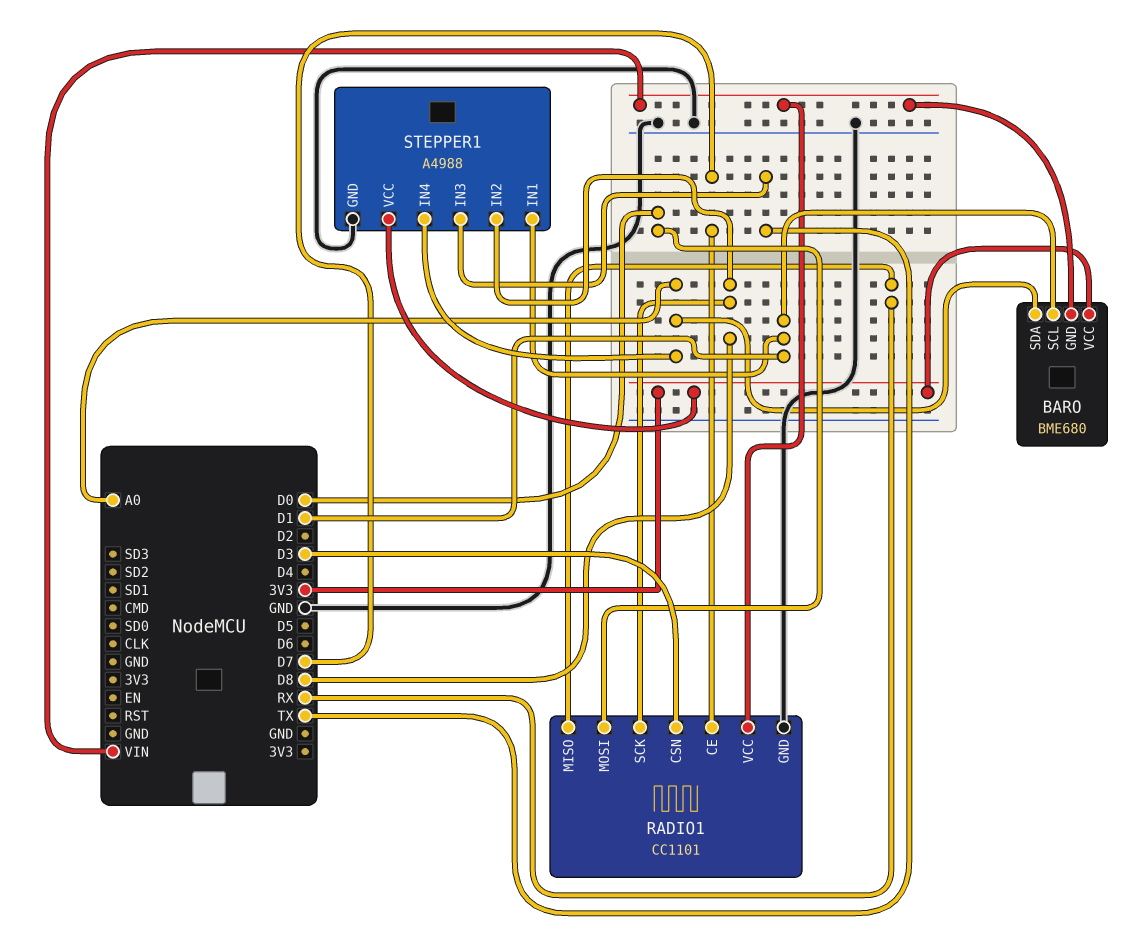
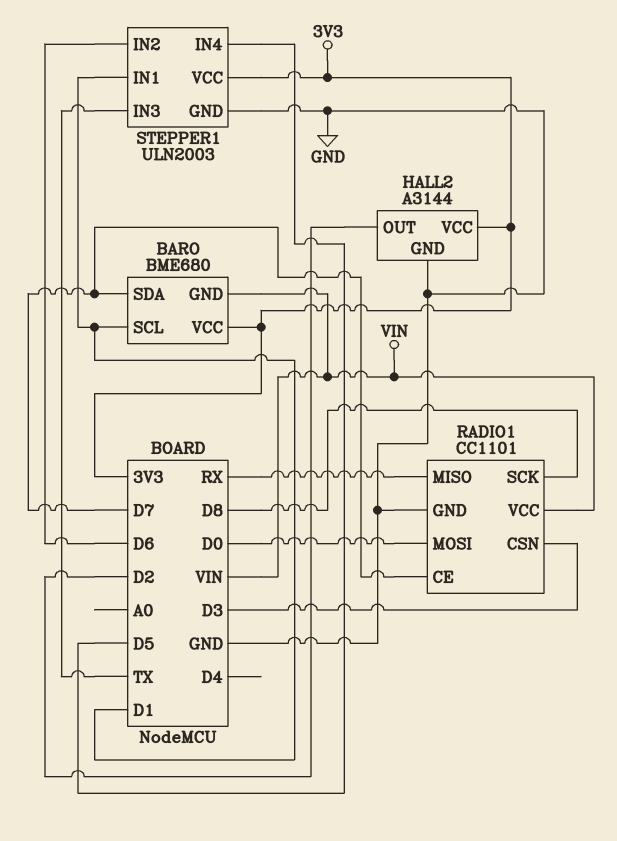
BARO pin SDA: A0 -> D7
HALL2: none -> A3144
HALL2 pin GND: none -> GND
HALL2 pin OUT: none -> D2
HALL2 pin VCC: none -> 3V3
STEPPER1: A4988 -> ULN2003
STEPPER1 pin IN2: D8 -> D6
STEPPER1 pin IN4: A0 -> D5

